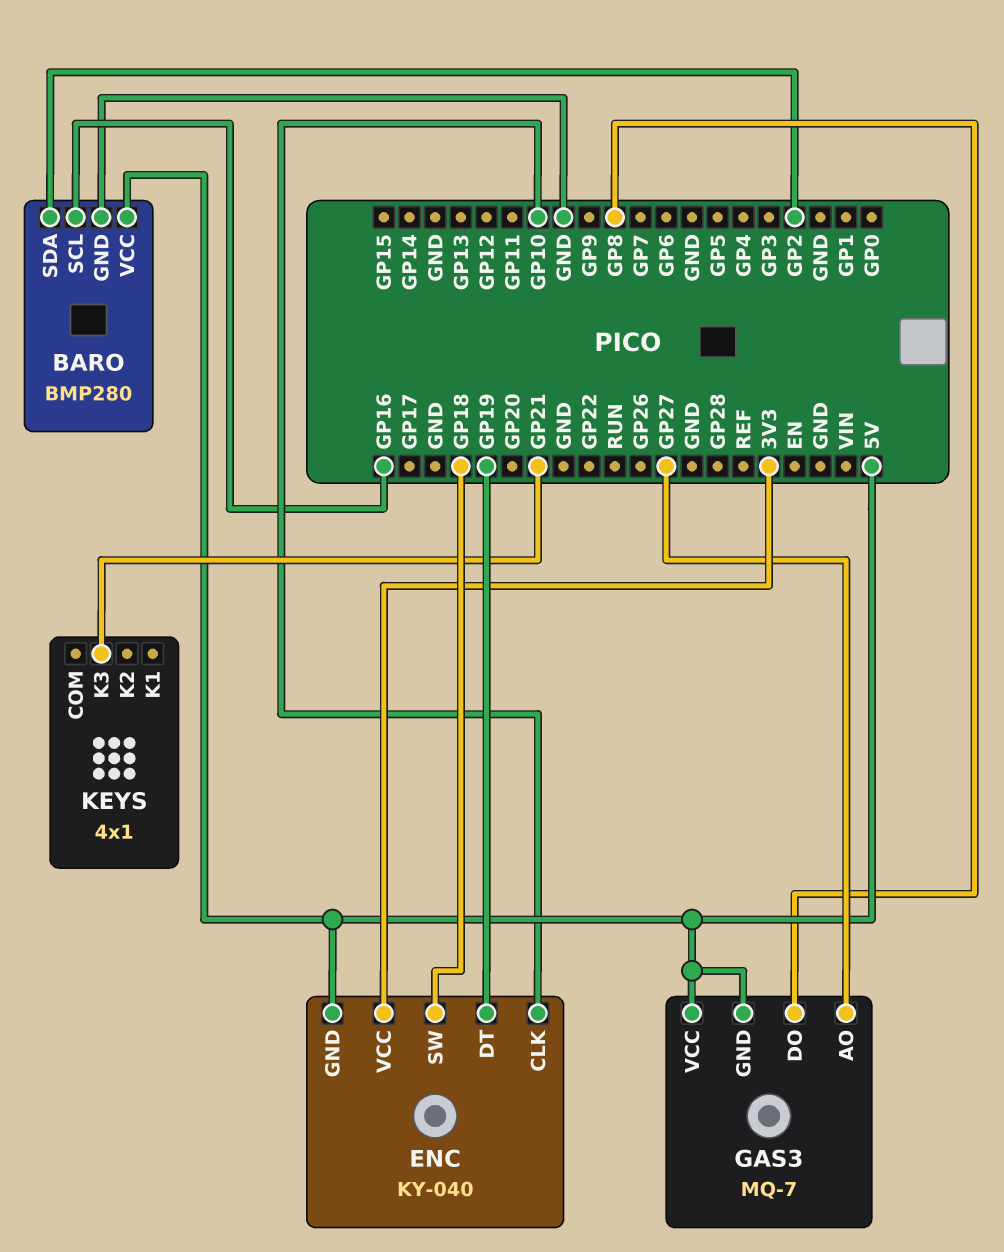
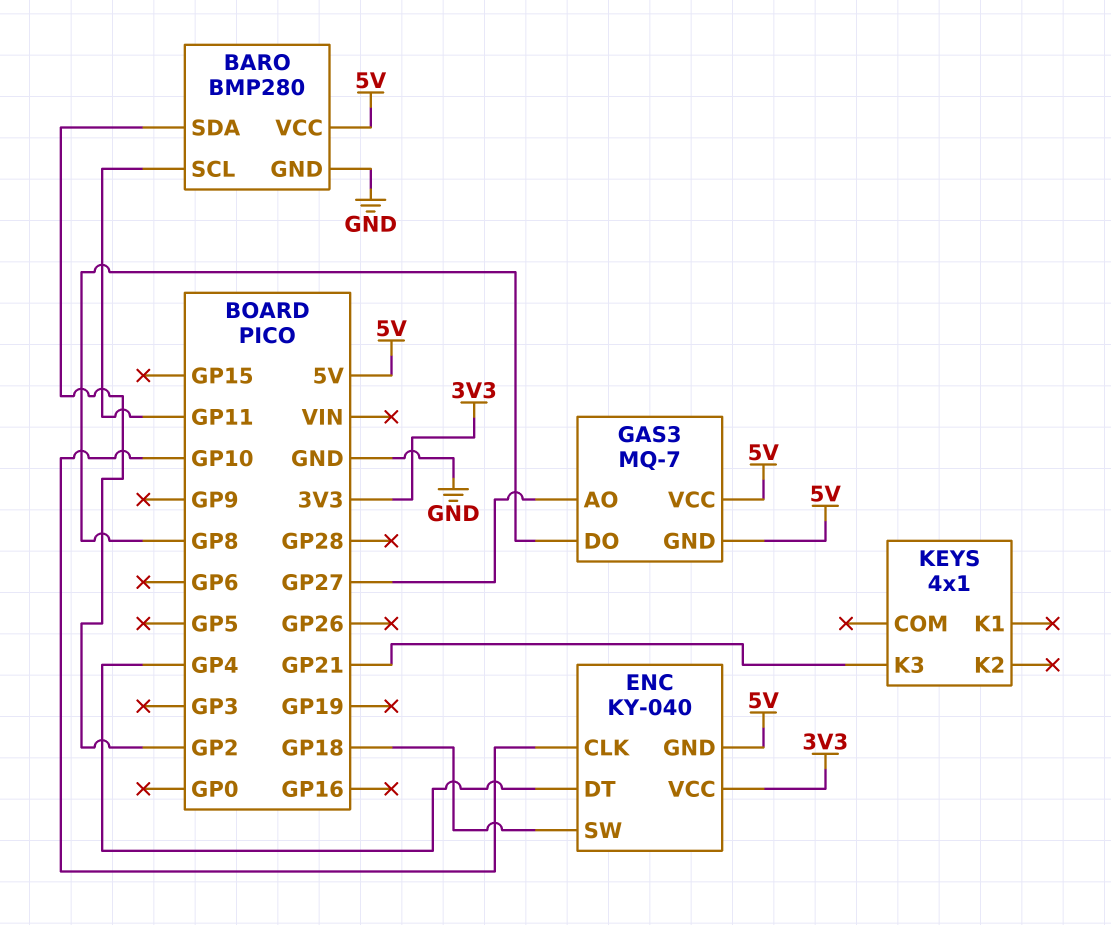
BARO pin SCL: GP16 -> GP11
ENC pin DT: GP19 -> GP4

